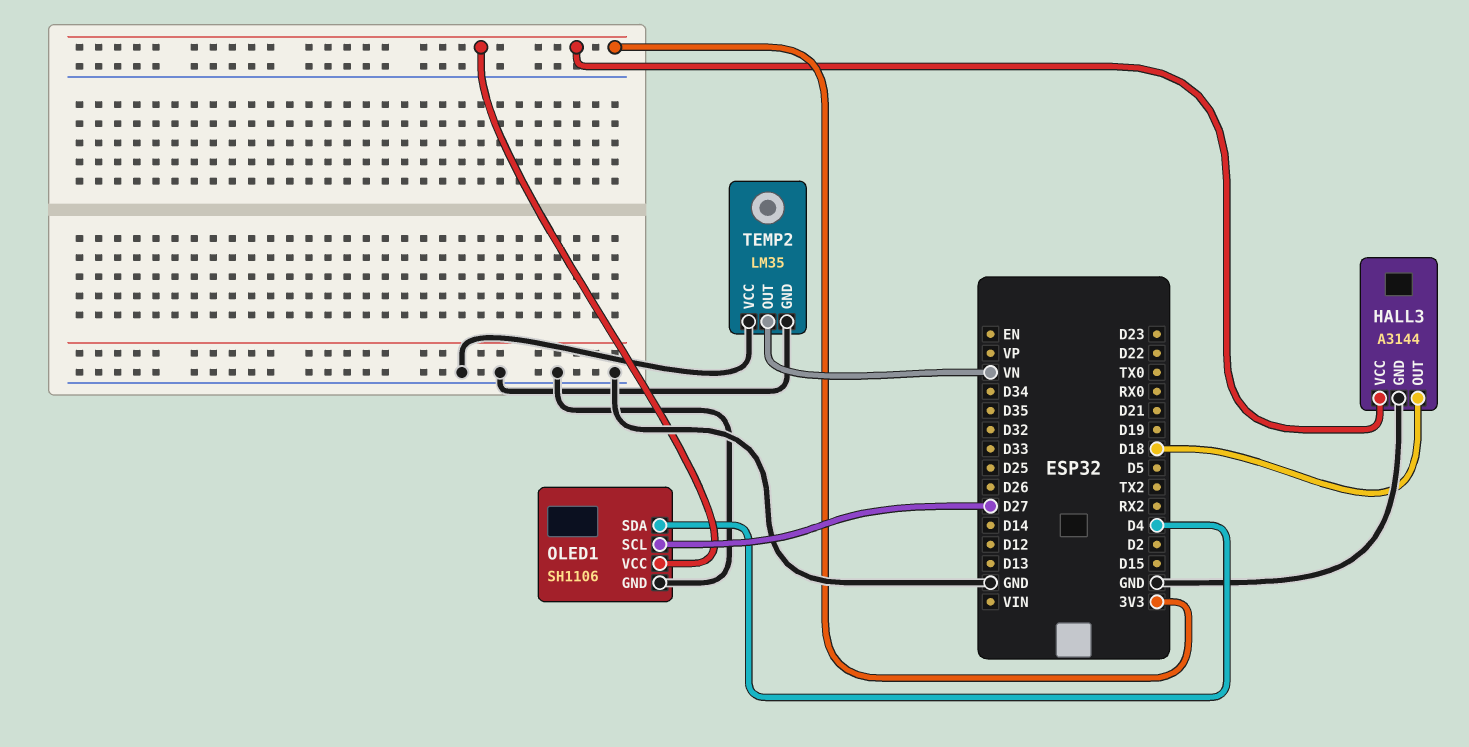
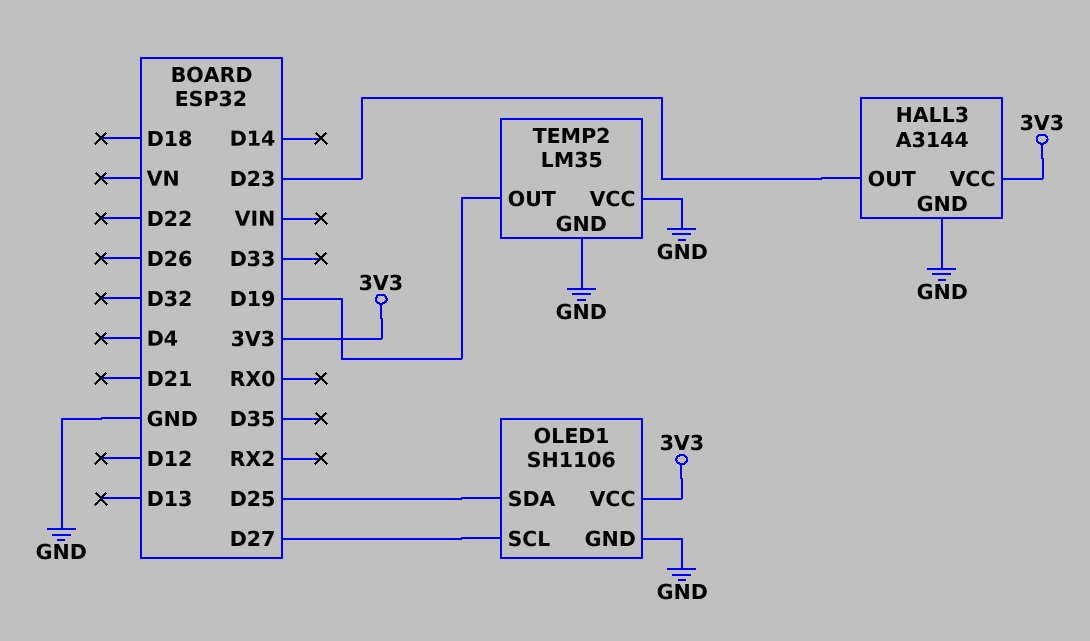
HALL3 pin OUT: D18 -> D23
OLED1 pin SDA: D4 -> D25
TEMP2 pin OUT: VN -> D19

